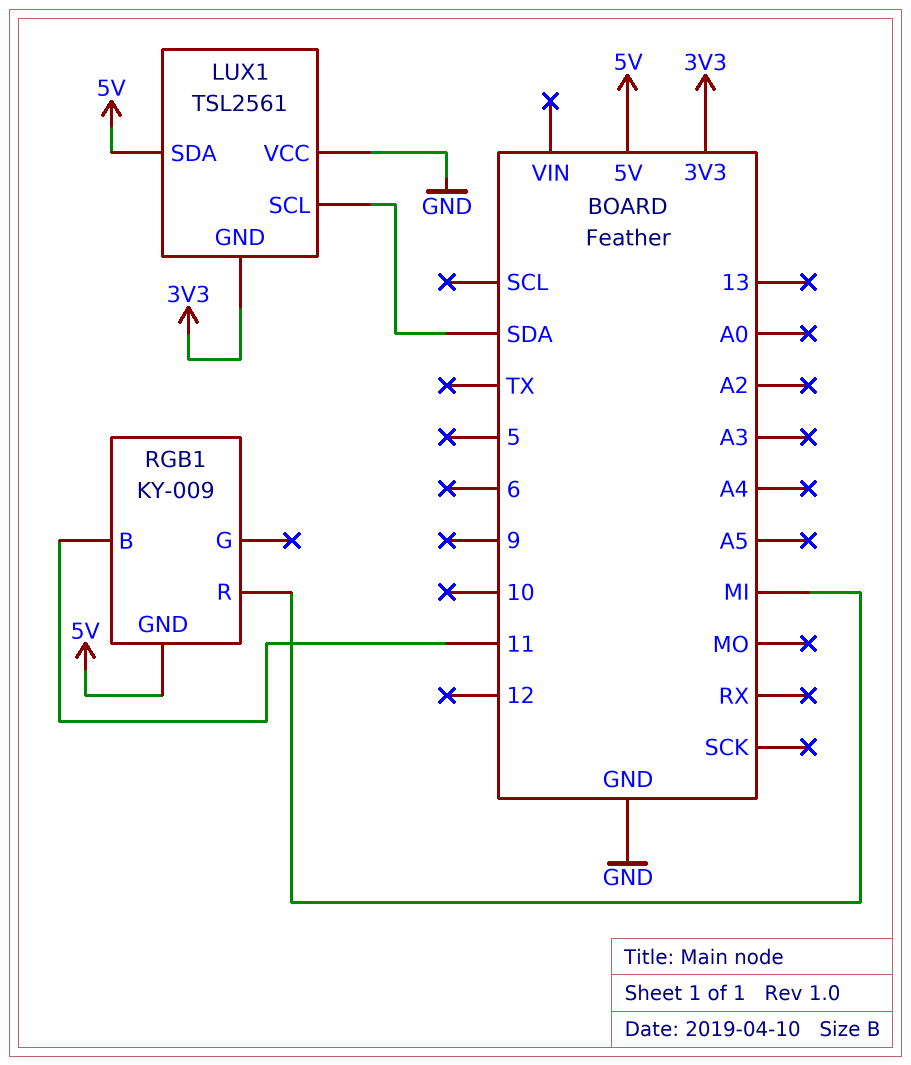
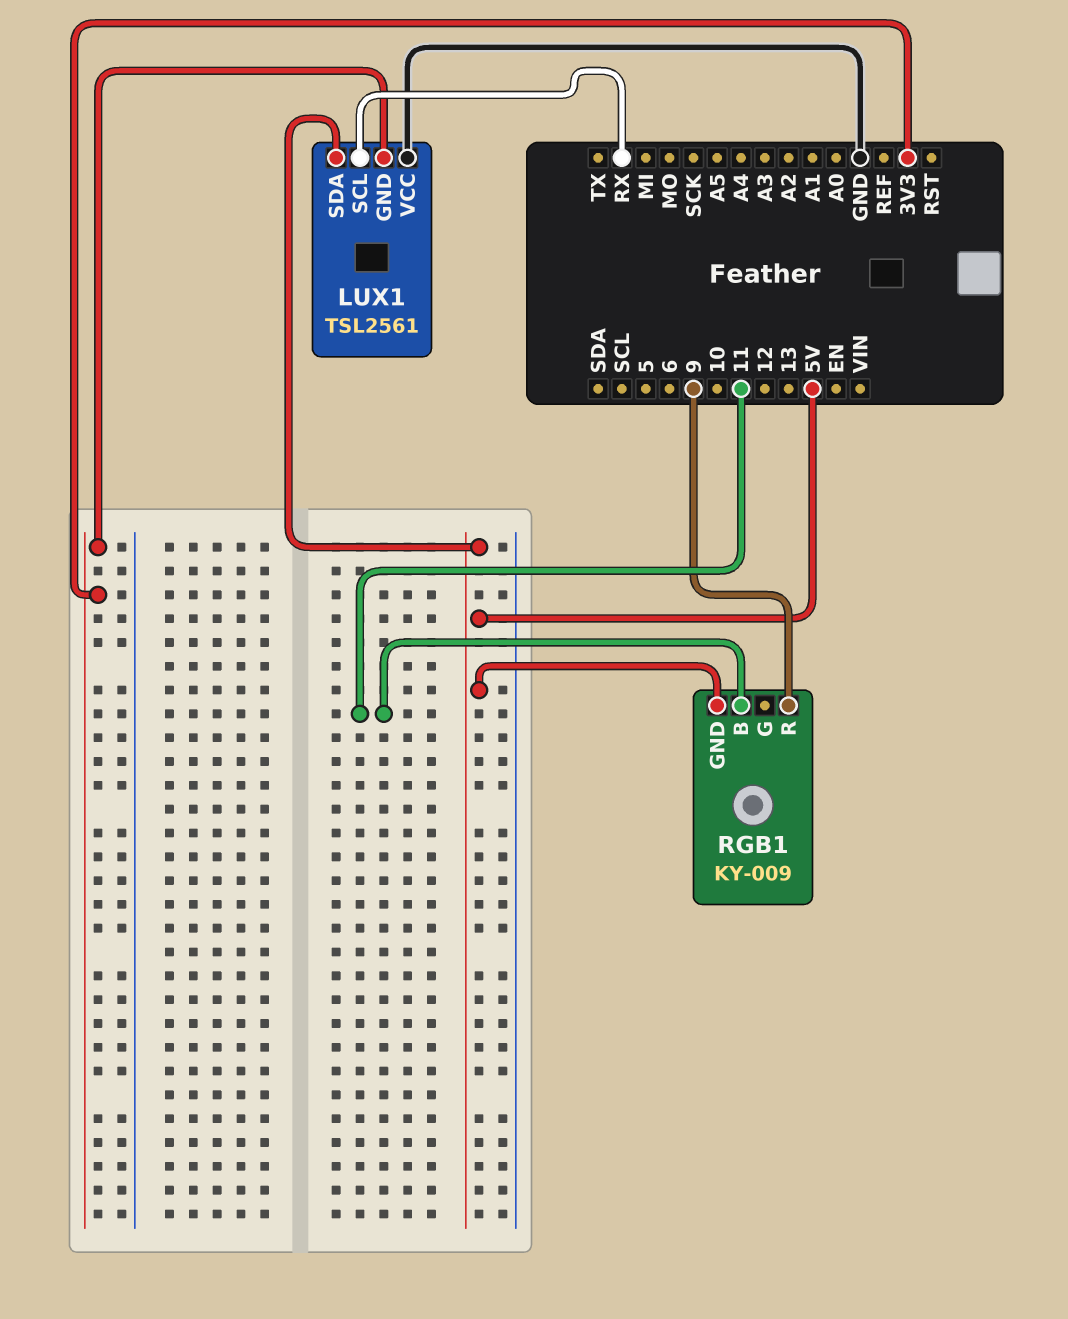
LUX1 pin SCL: SDA -> RX
RGB1 pin R: MI -> 9

